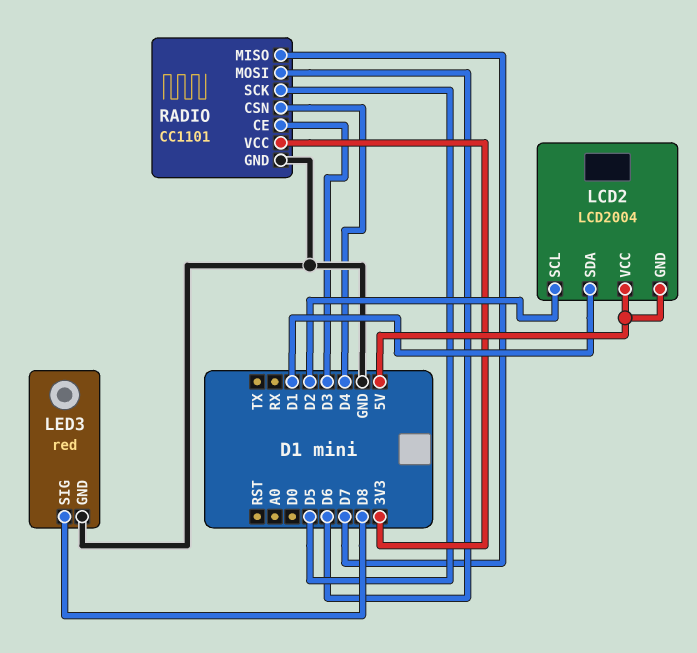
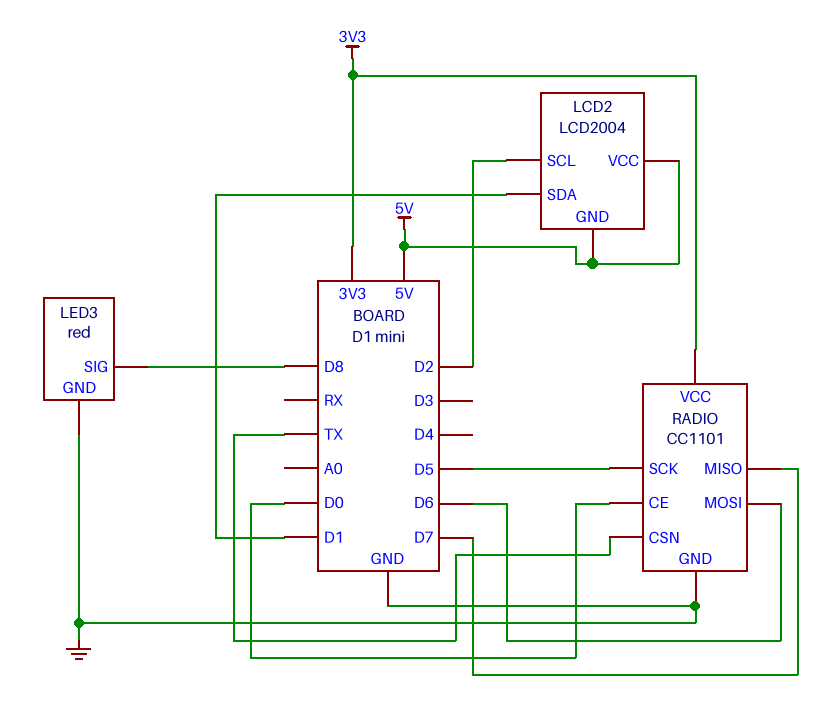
RADIO pin CE: D3 -> D0
RADIO pin CSN: D4 -> TX

